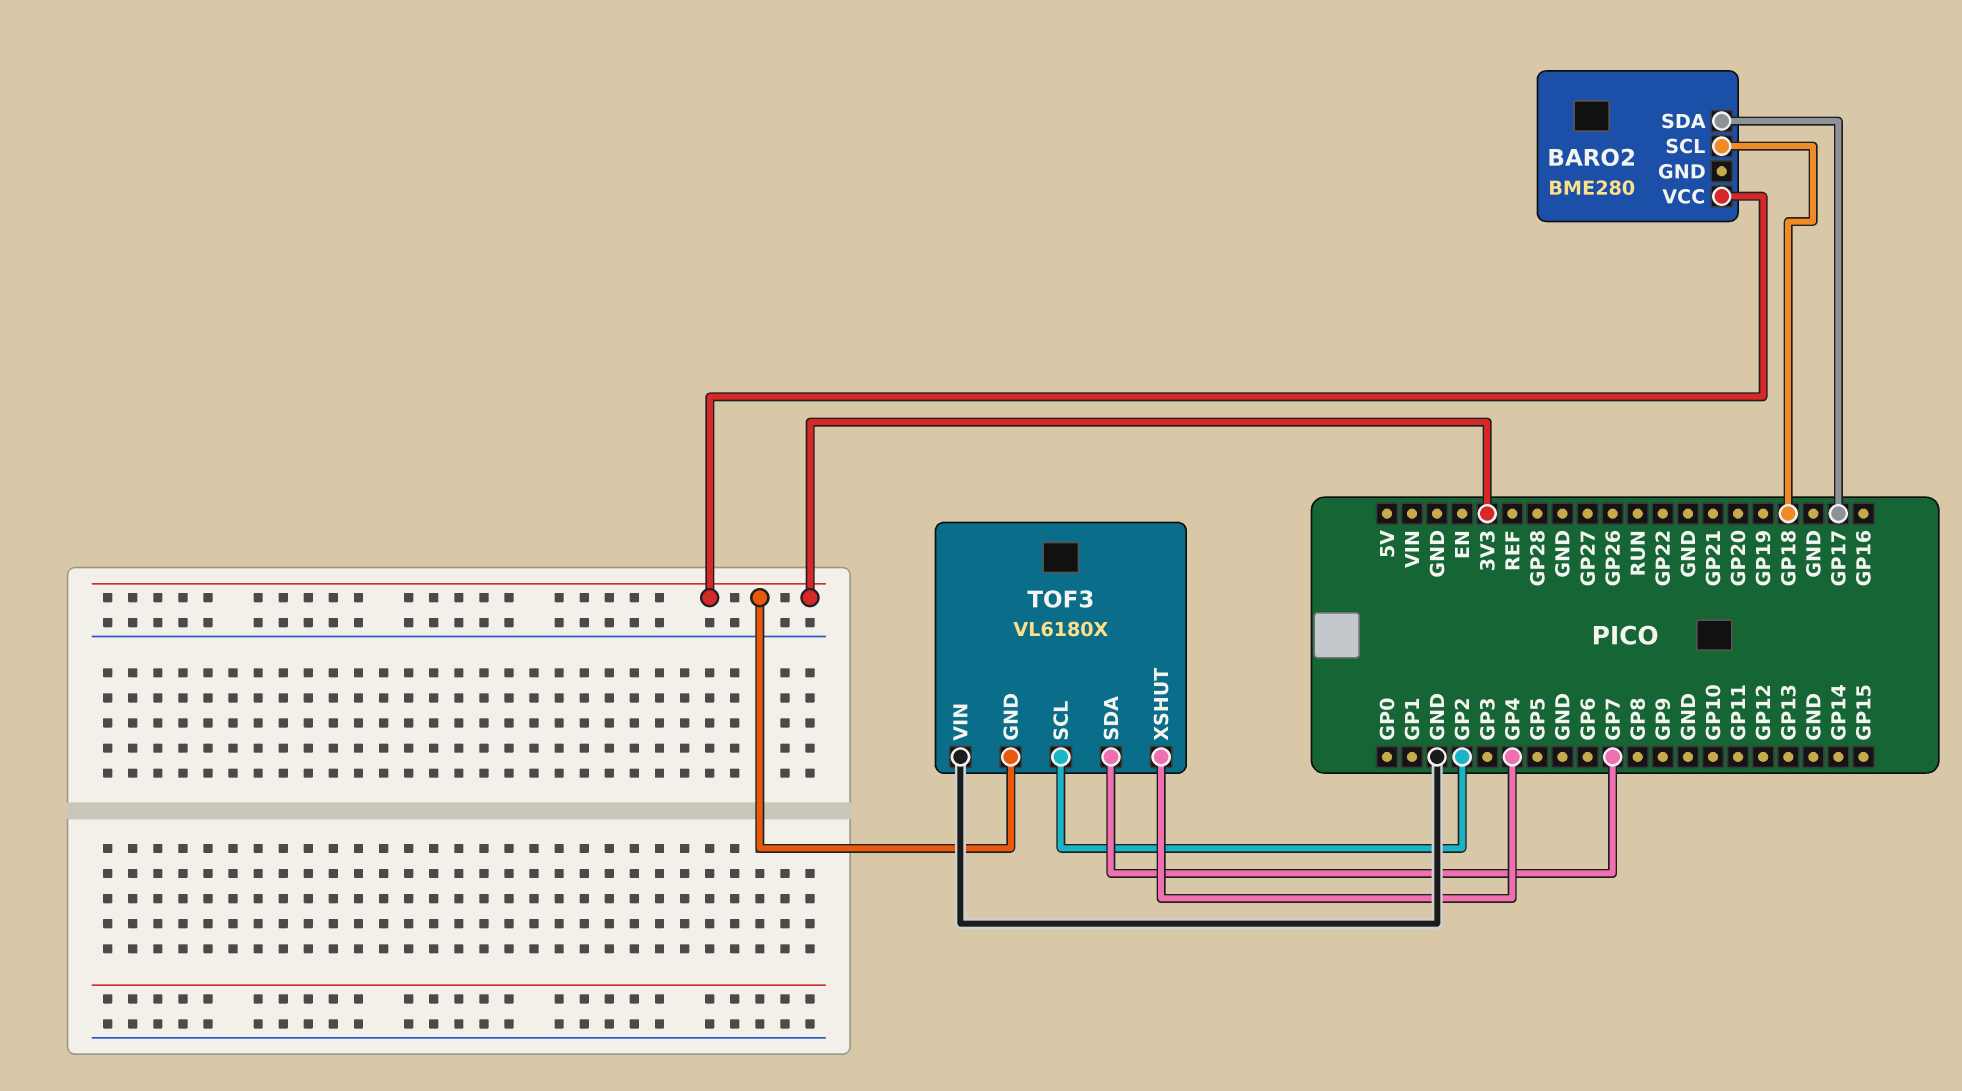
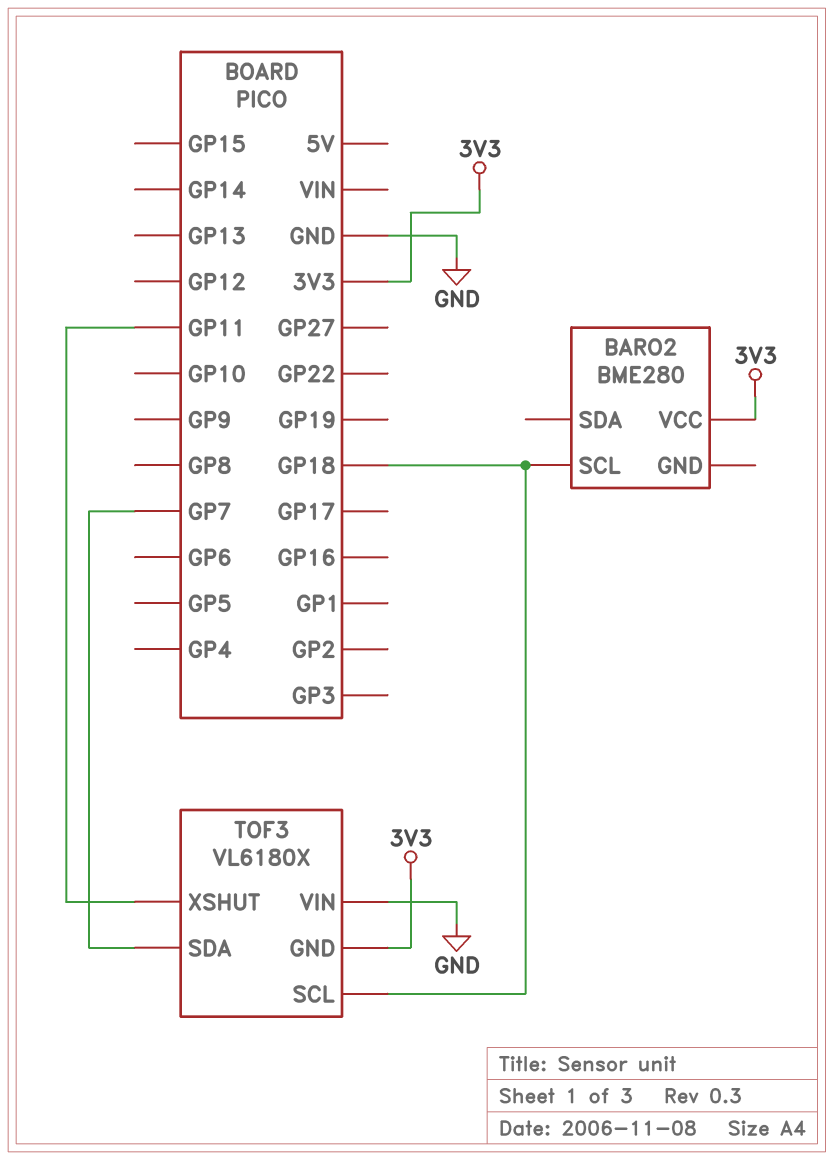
BARO2 pin SDA: GP17 -> none
TOF3 pin SCL: GP2 -> GP18
TOF3 pin XSHUT: GP4 -> GP11

